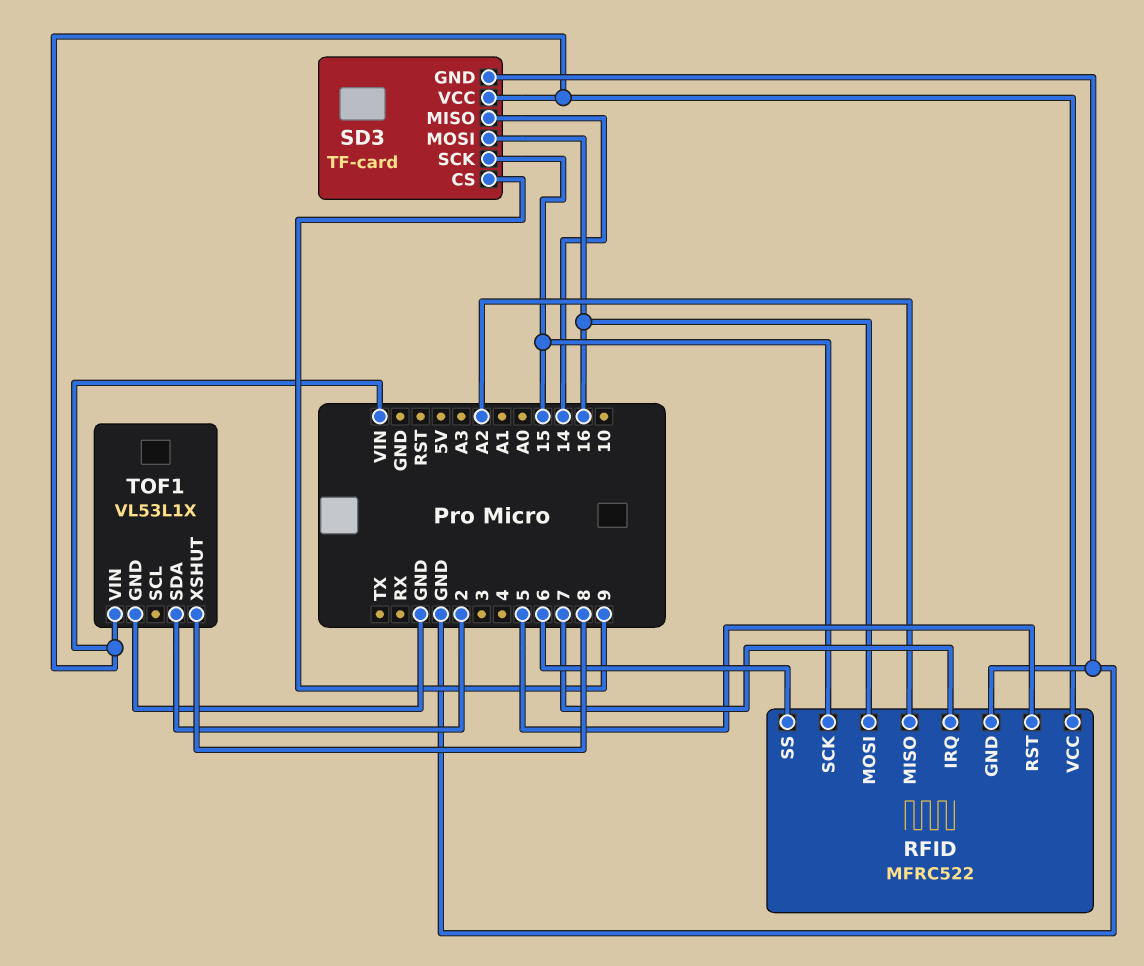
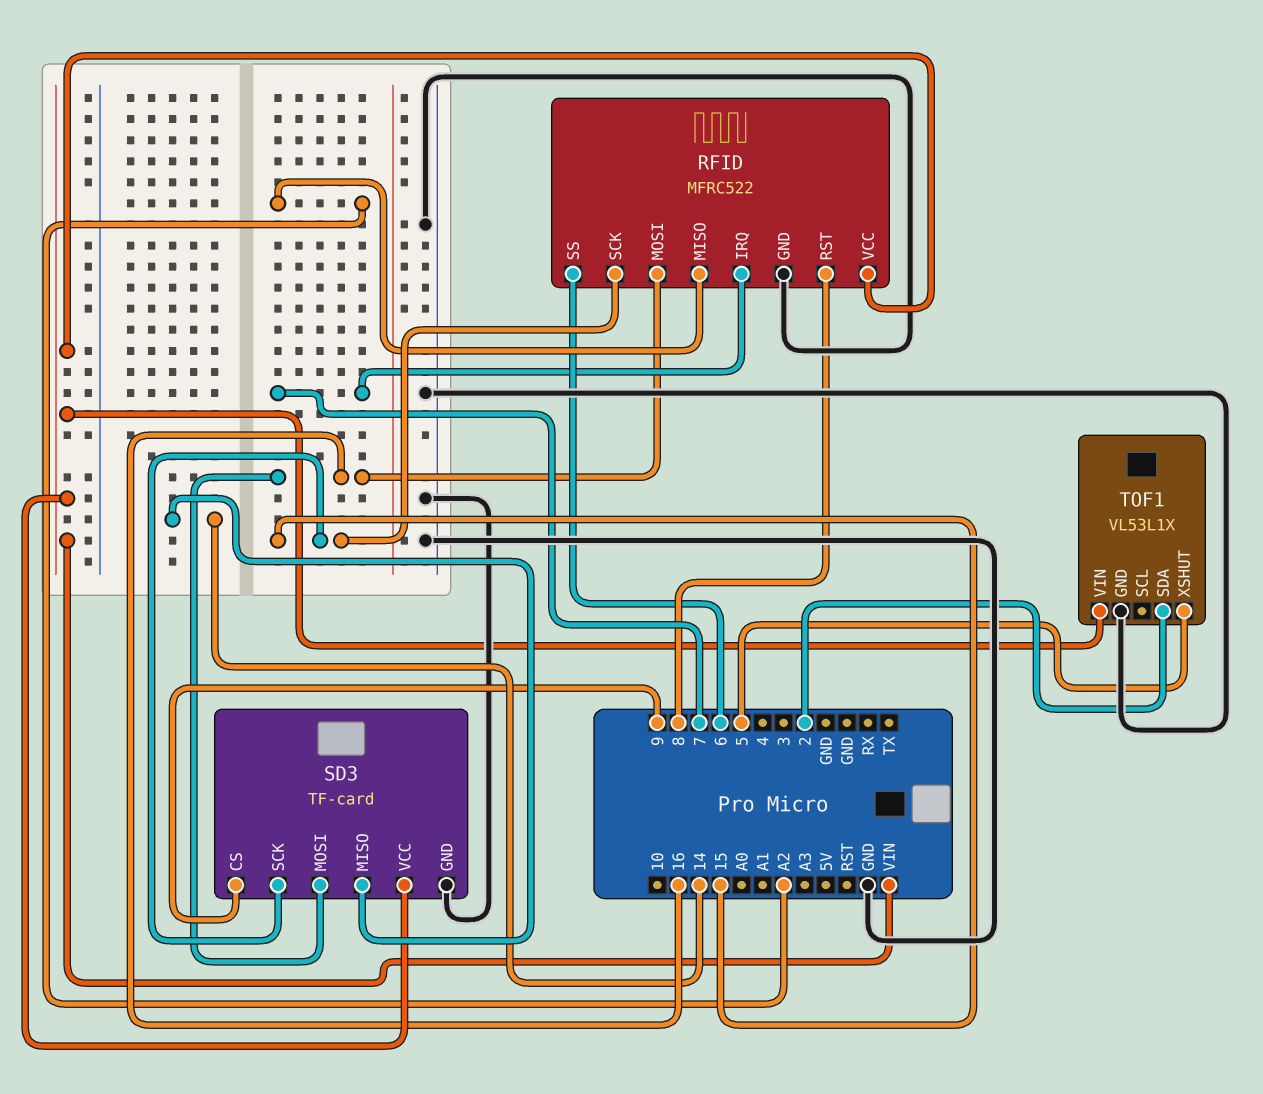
RFID pin RST: 5 -> 8
TOF1 pin XSHUT: 8 -> 5

